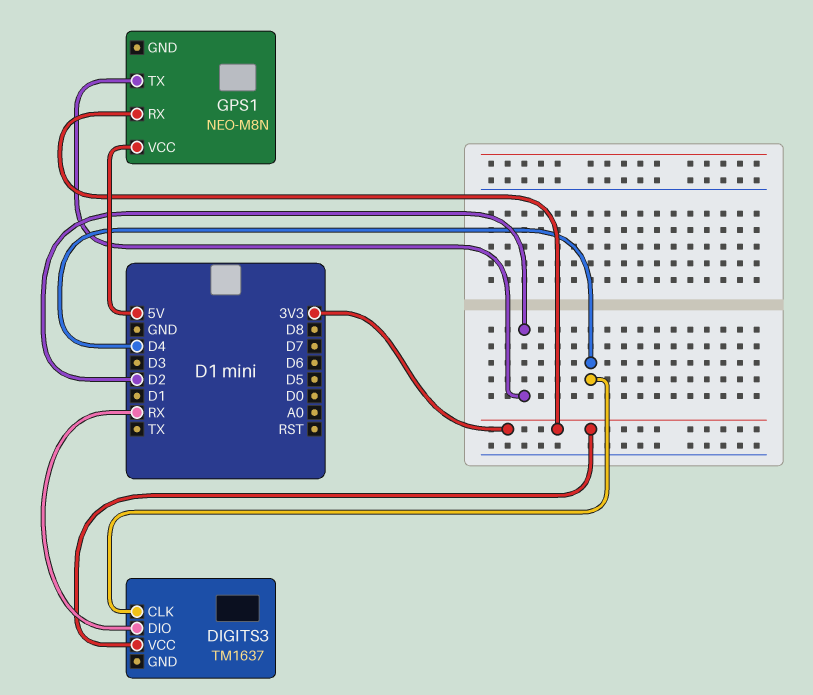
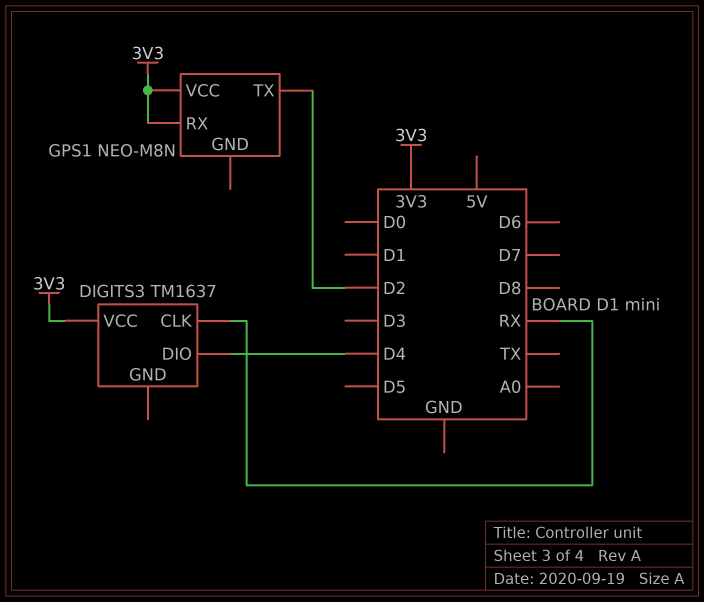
DIGITS3 pin CLK: D4 -> RX
DIGITS3 pin DIO: RX -> D4
GPS1 pin VCC: 5V -> 3V3

